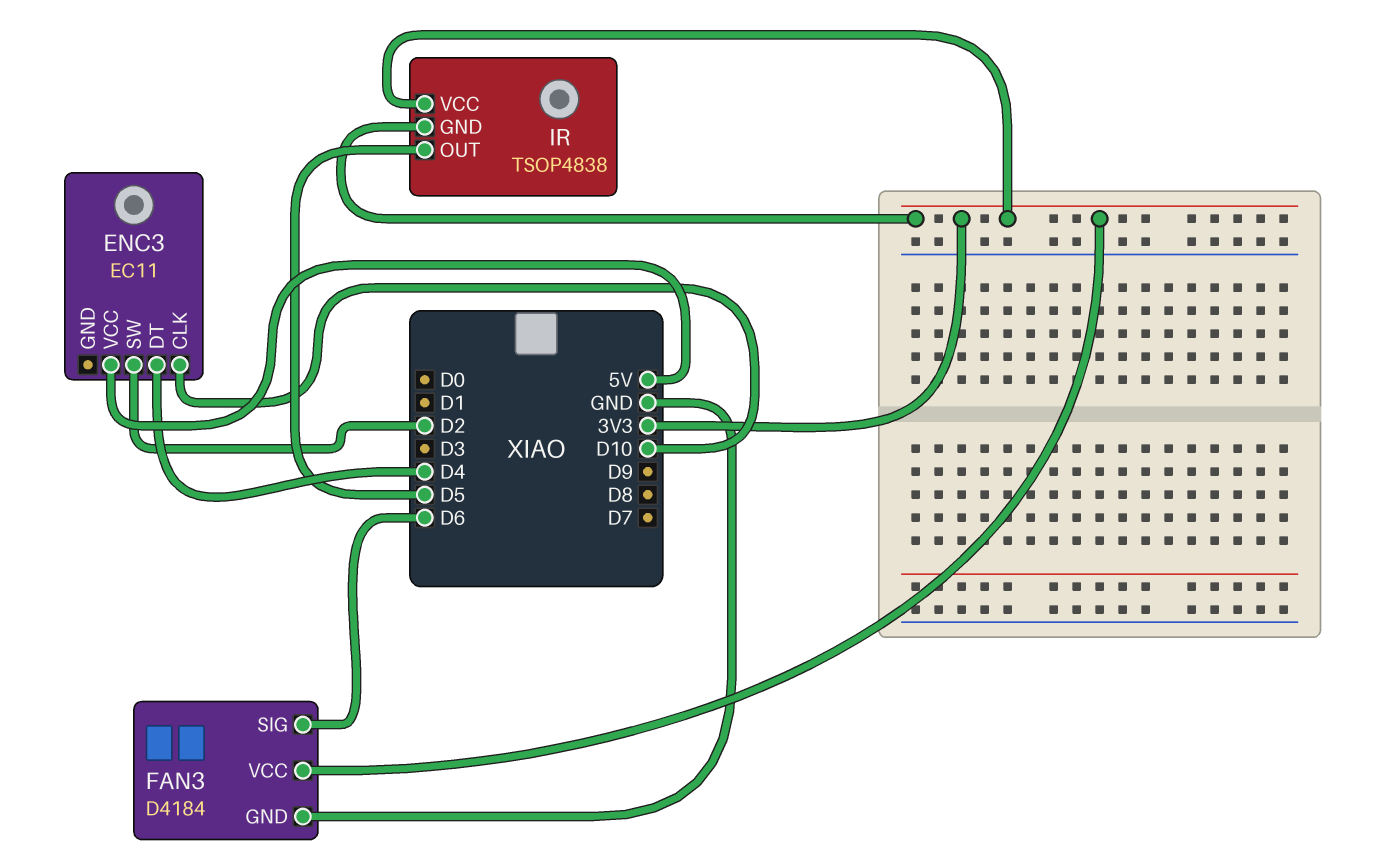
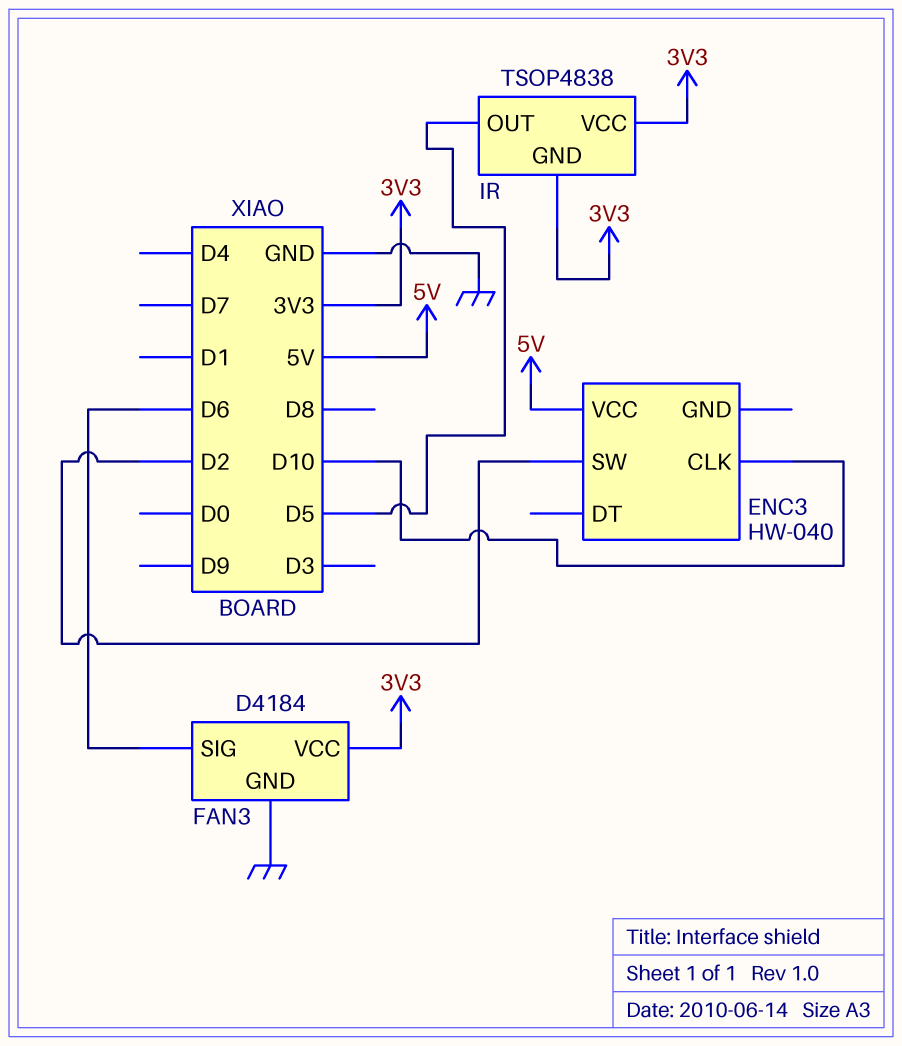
ENC3: EC11 -> HW-040
ENC3 pin DT: D4 -> none

